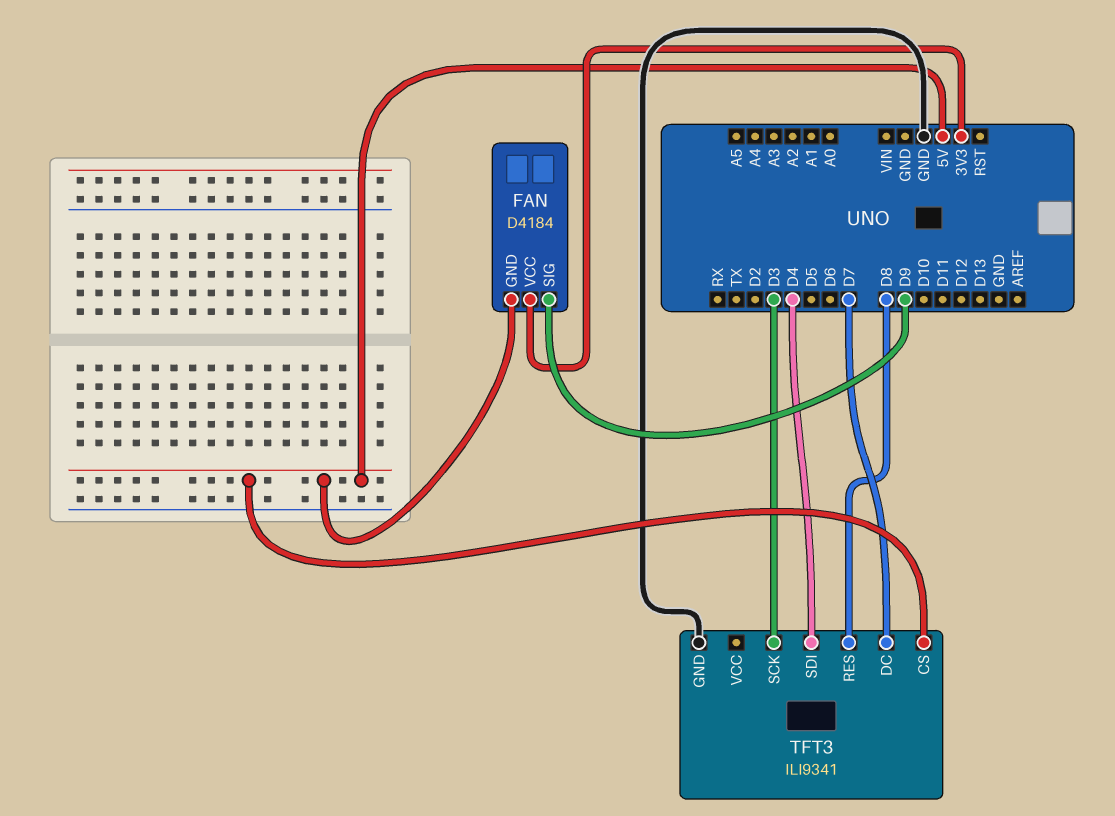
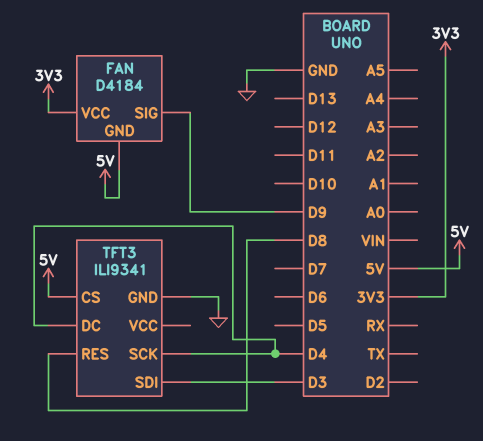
TFT3 pin DC: D7 -> D4
TFT3 pin SCK: D3 -> D4
TFT3 pin SDI: D4 -> D3

